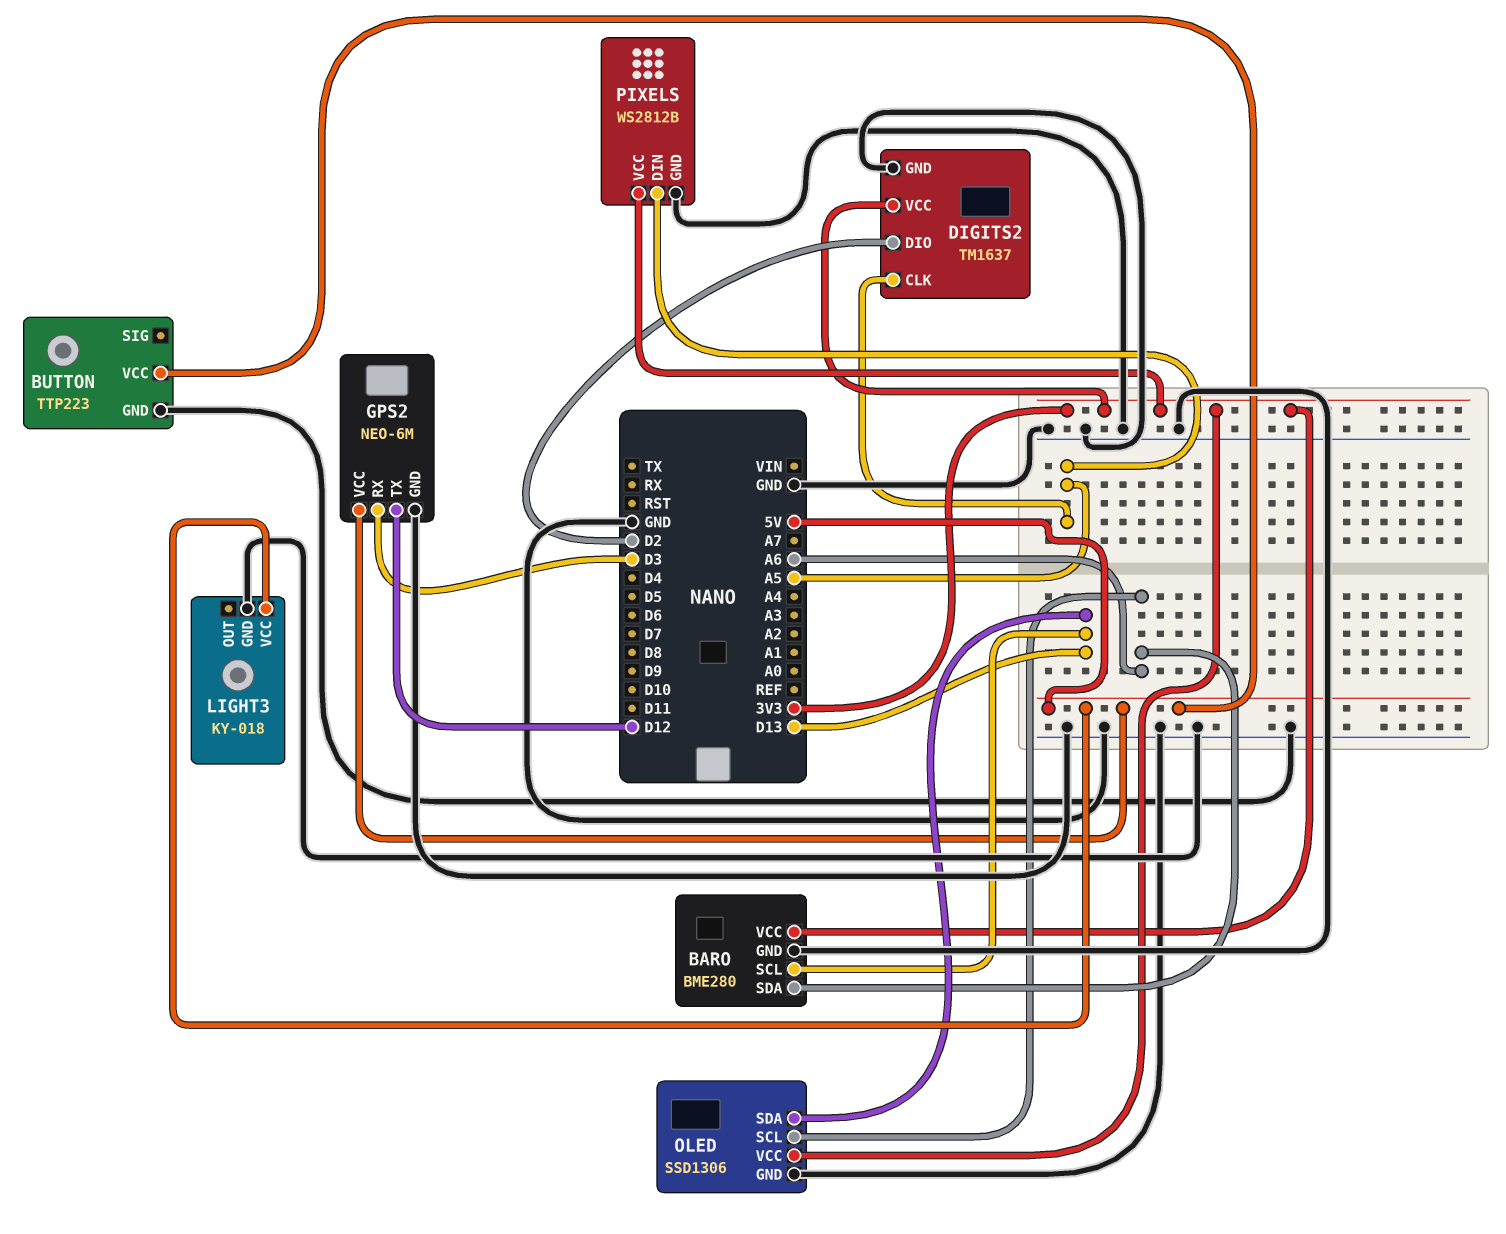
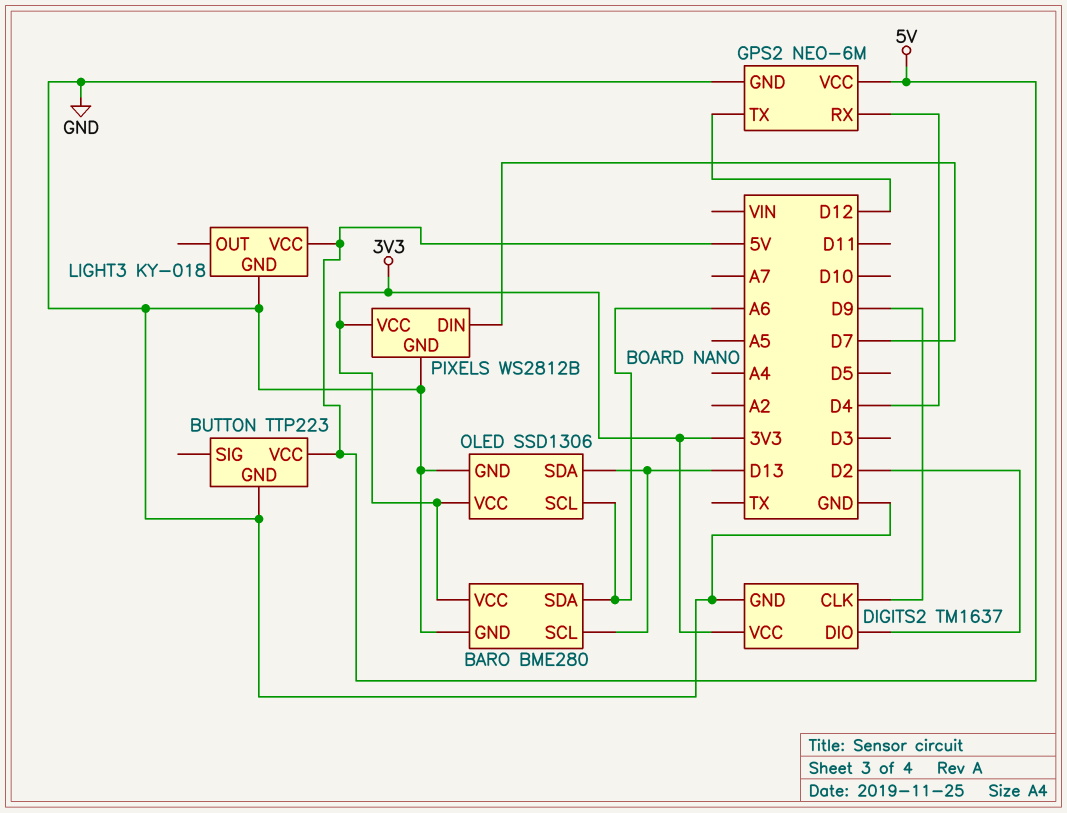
DIGITS2 pin CLK: A5 -> D9
GPS2 pin RX: D3 -> D4
PIXELS pin DIN: A5 -> D7

